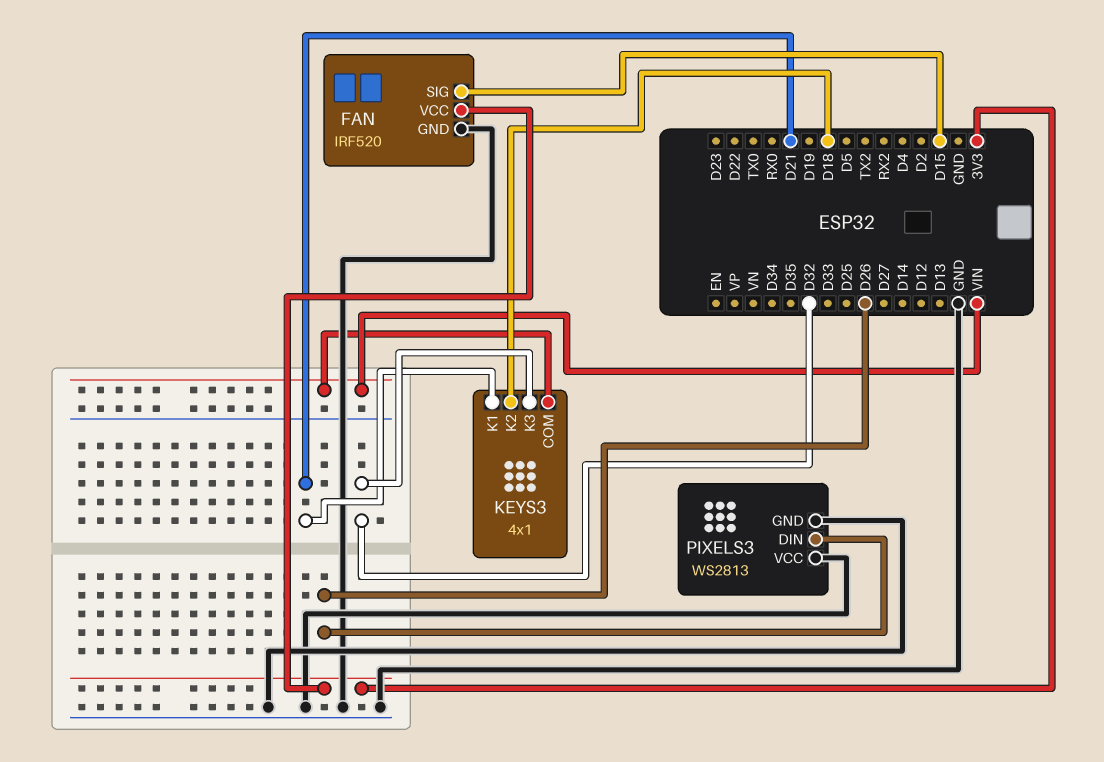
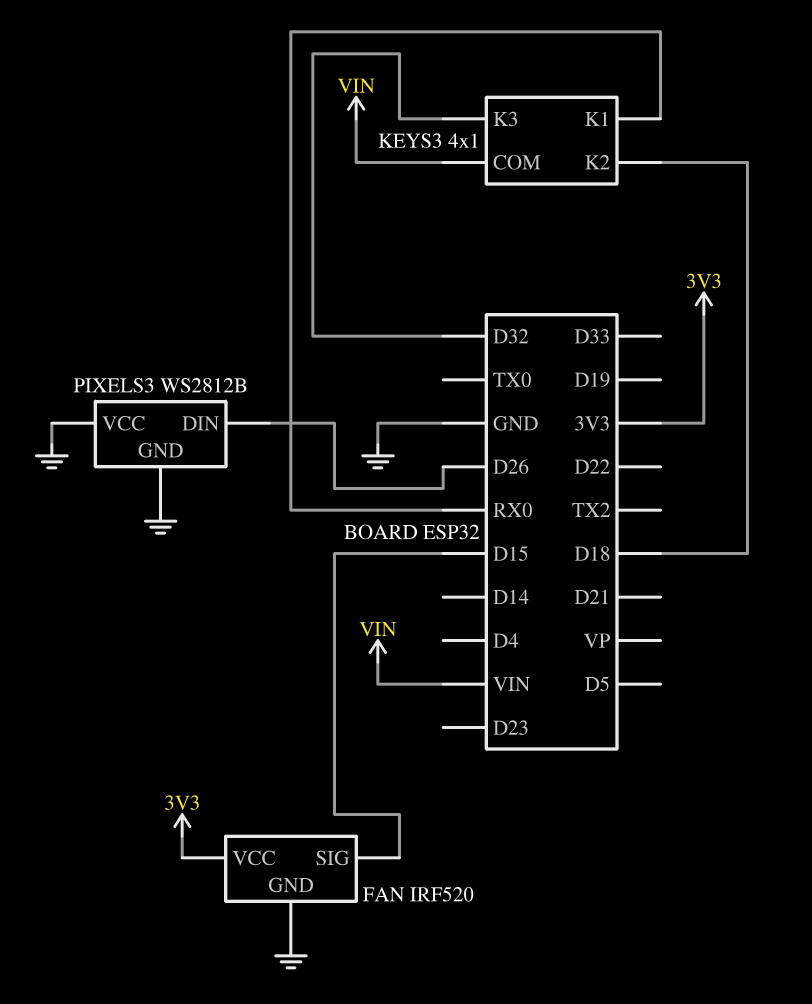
KEYS3 pin K1: D21 -> RX0
PIXELS3: WS2813 -> WS2812B

